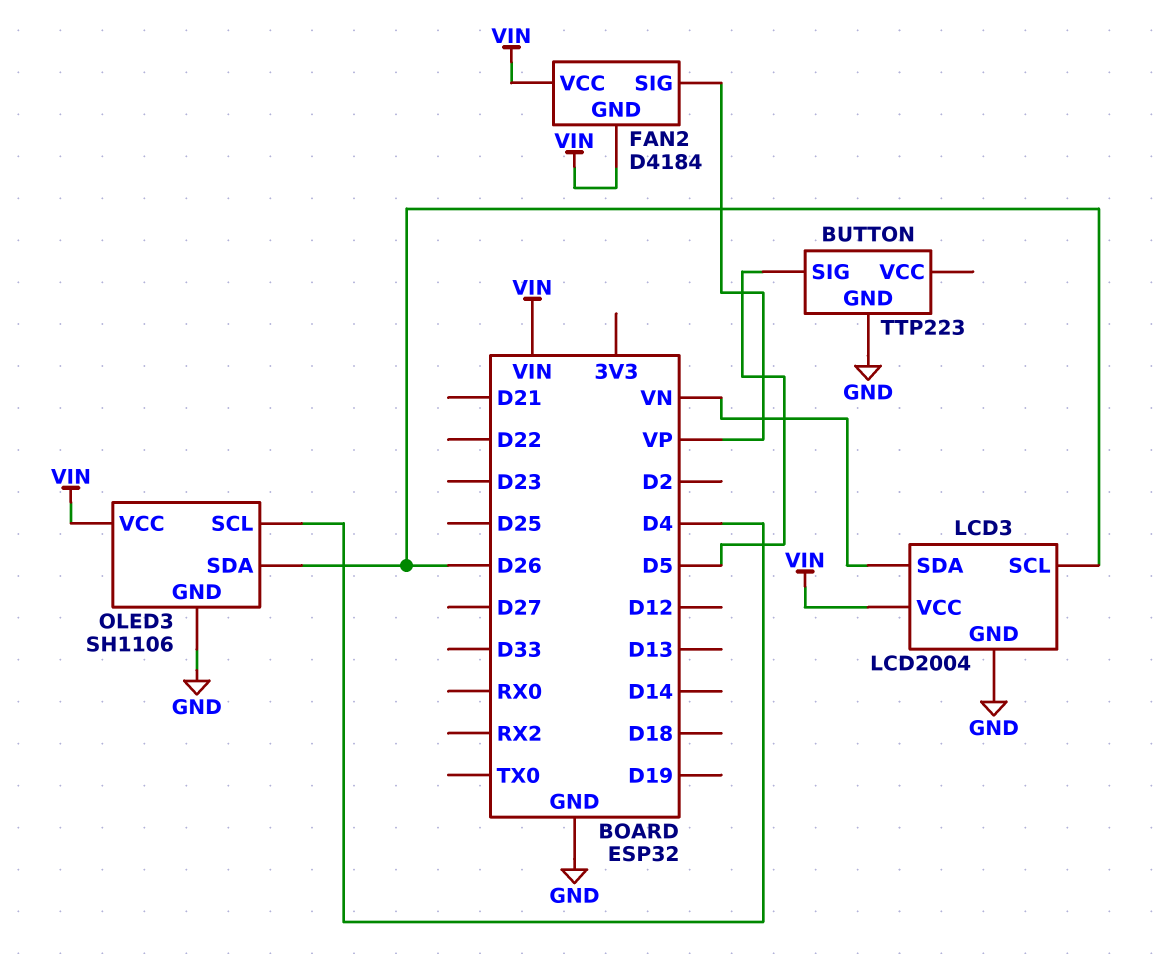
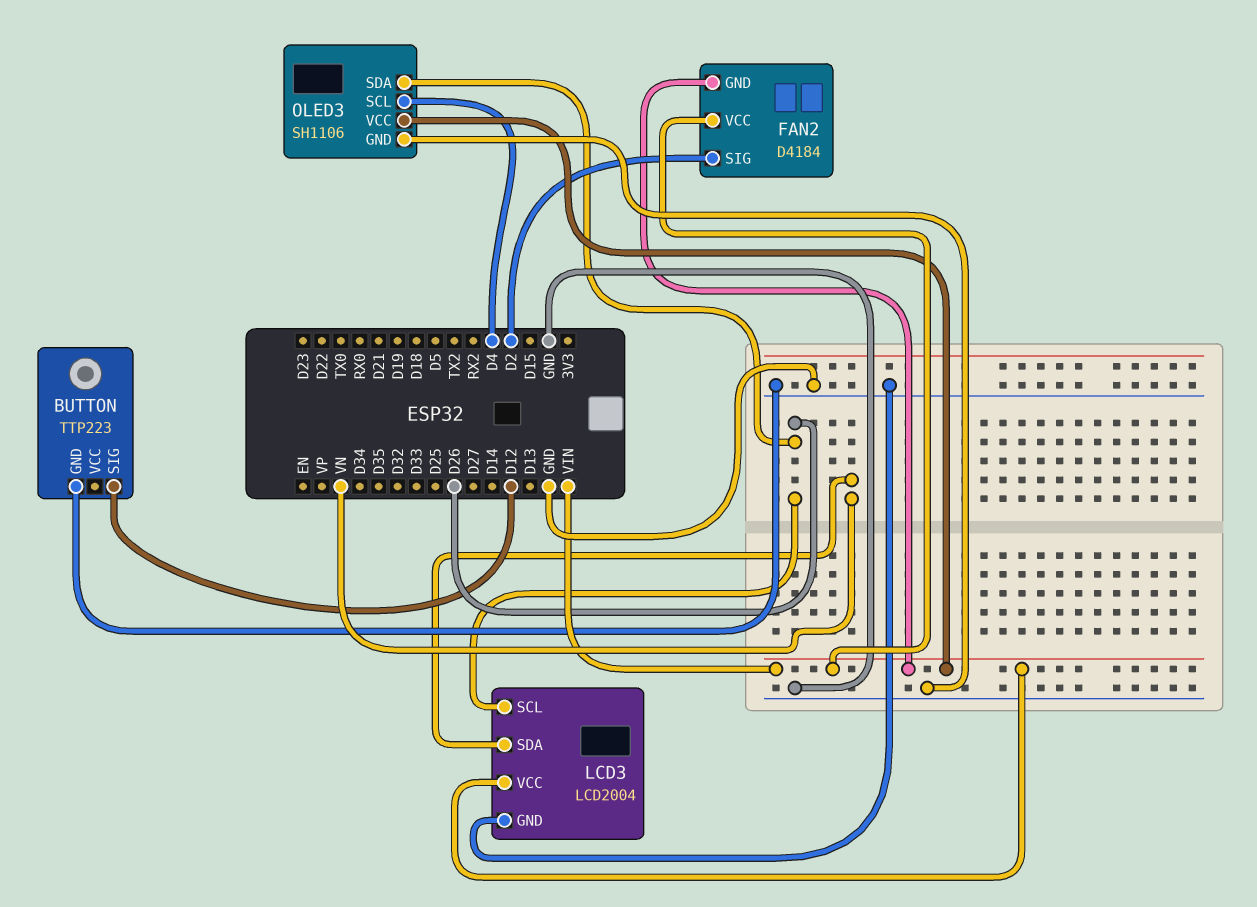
BUTTON pin SIG: D5 -> D12
FAN2 pin SIG: VP -> D2

